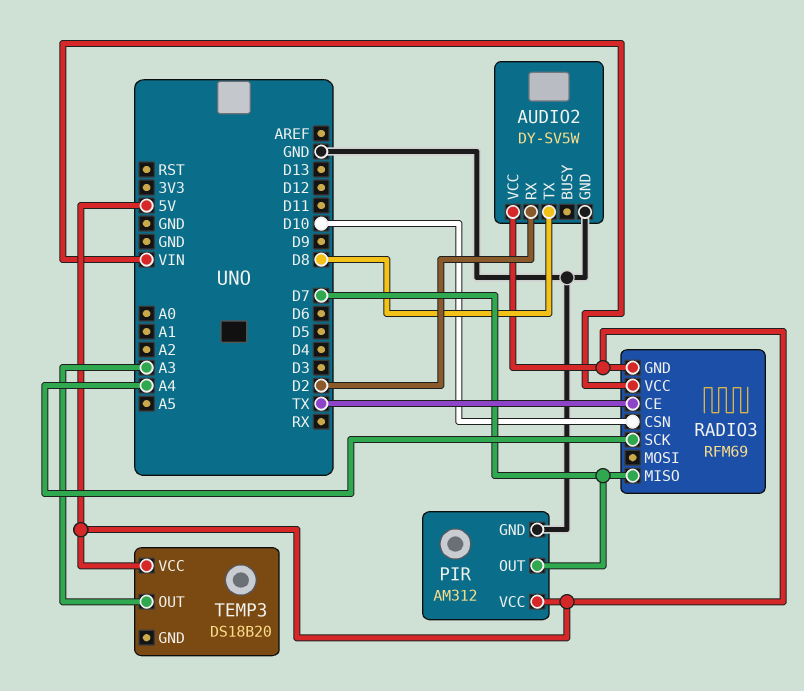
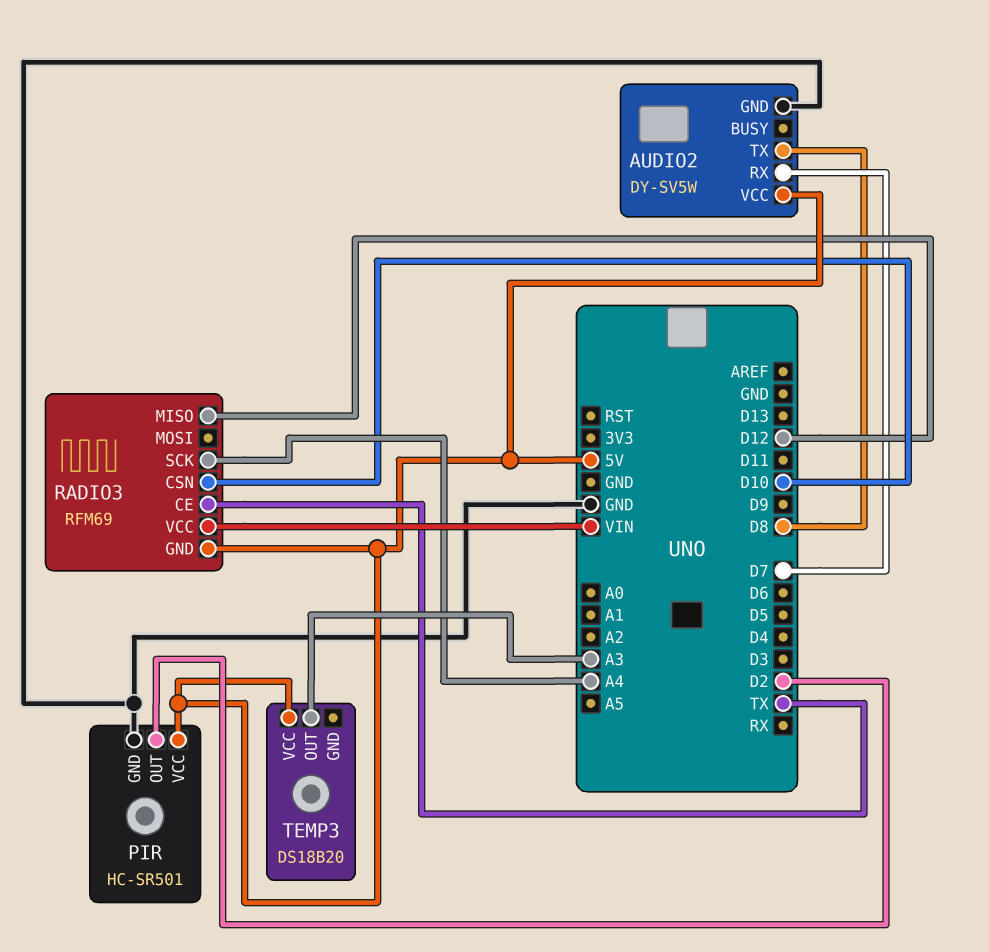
AUDIO2 pin RX: D2 -> D7
PIR: AM312 -> HC-SR501
PIR pin OUT: D7 -> D2
RADIO3 pin MISO: D7 -> D12

